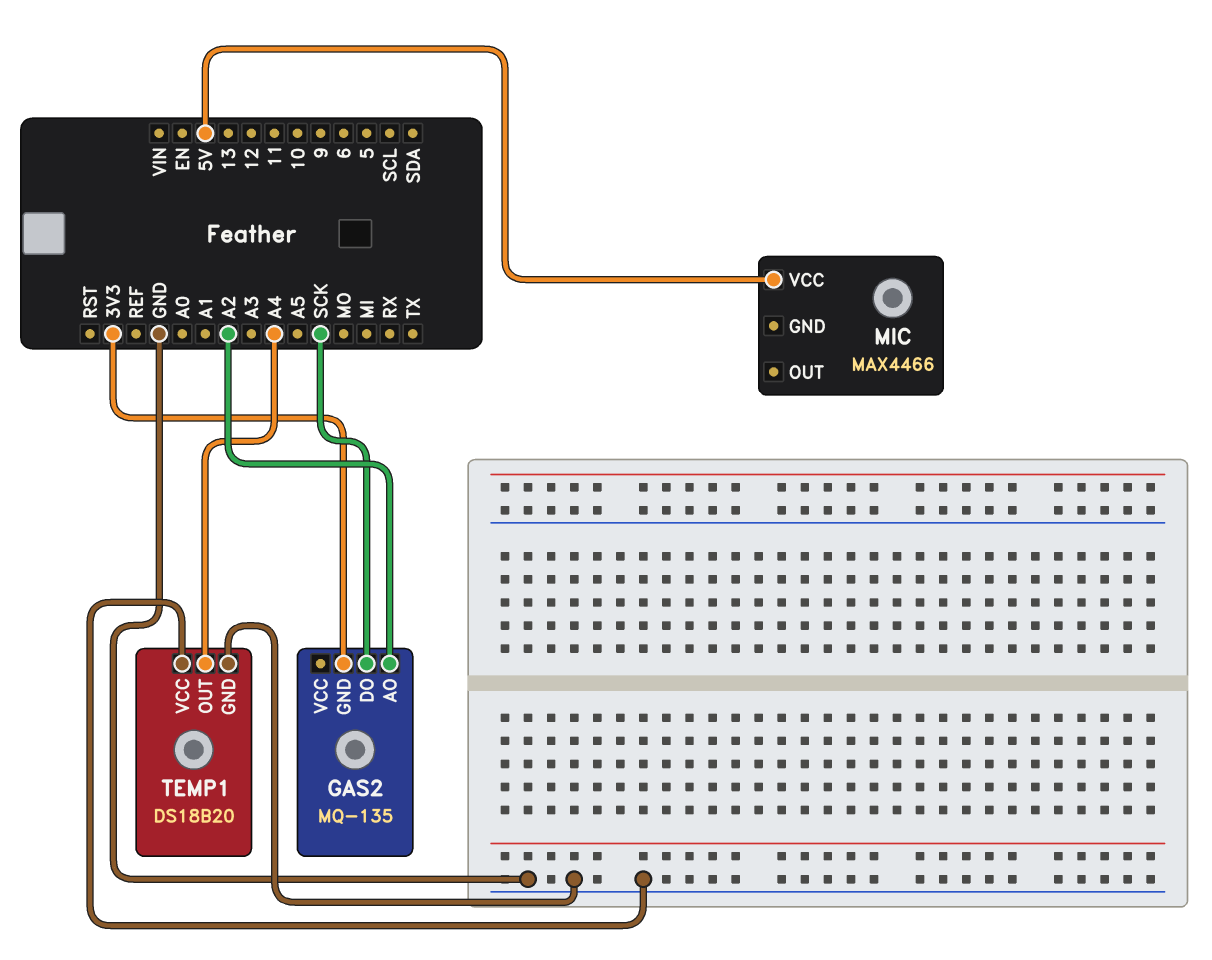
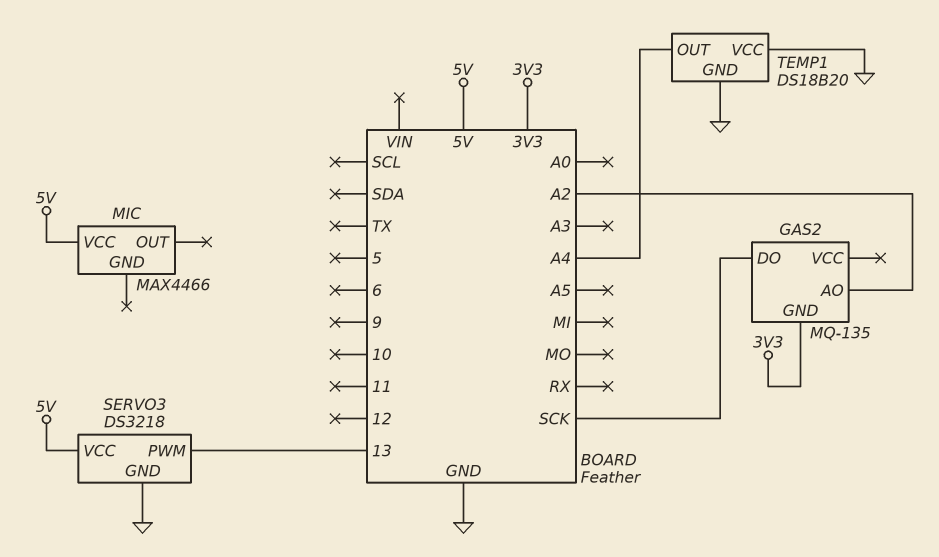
SERVO3: none -> DS3218
SERVO3 pin GND: none -> GND
SERVO3 pin PWM: none -> 13
SERVO3 pin VCC: none -> 5V

